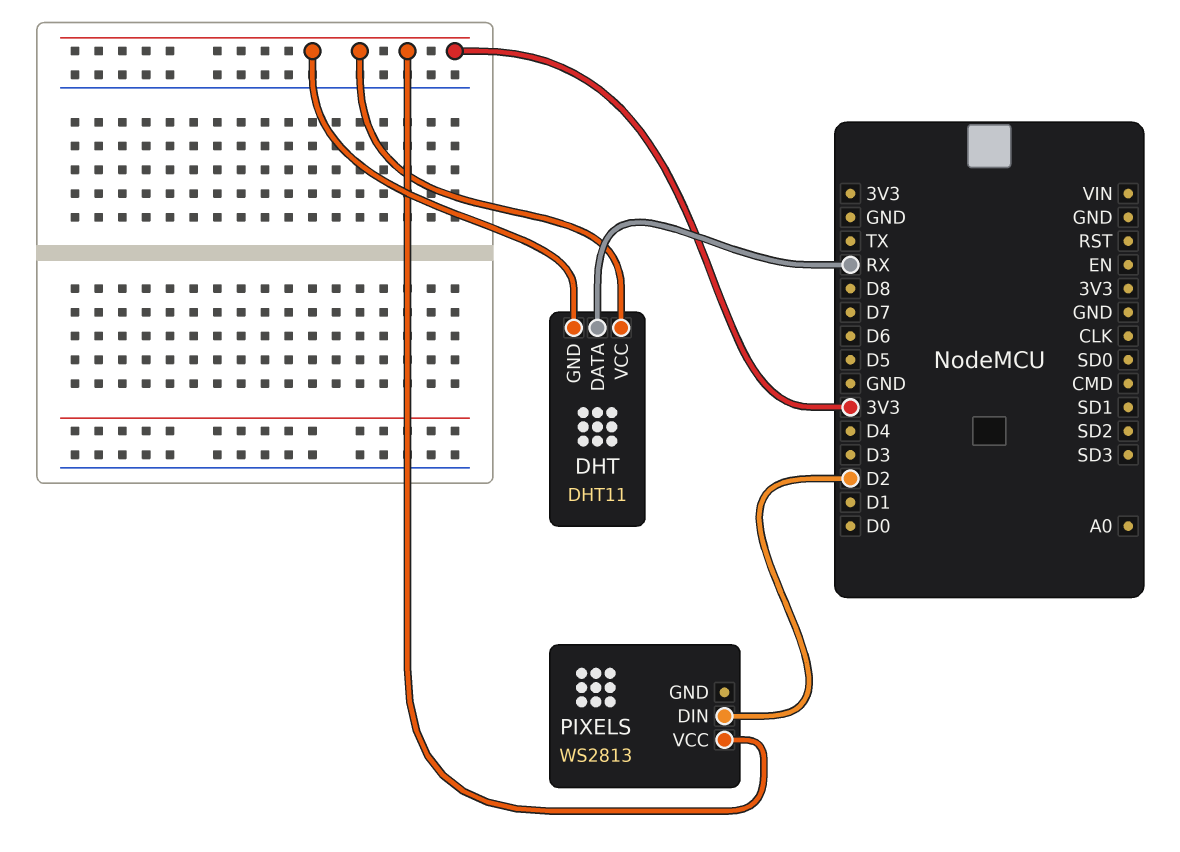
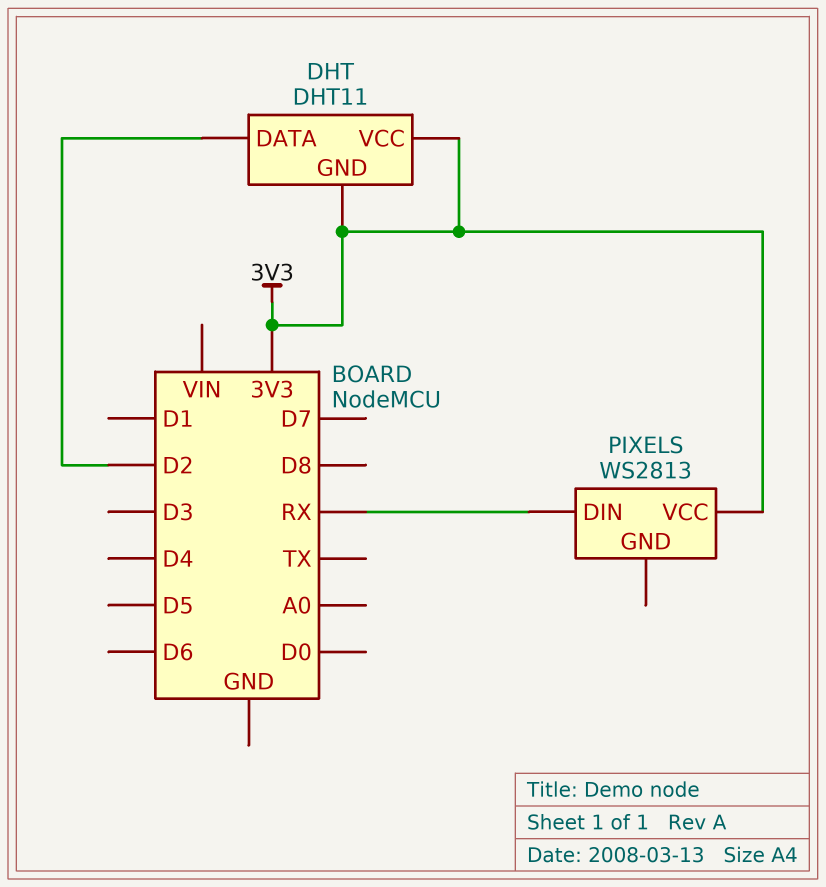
DHT pin DATA: RX -> D2
PIXELS pin DIN: D2 -> RX

